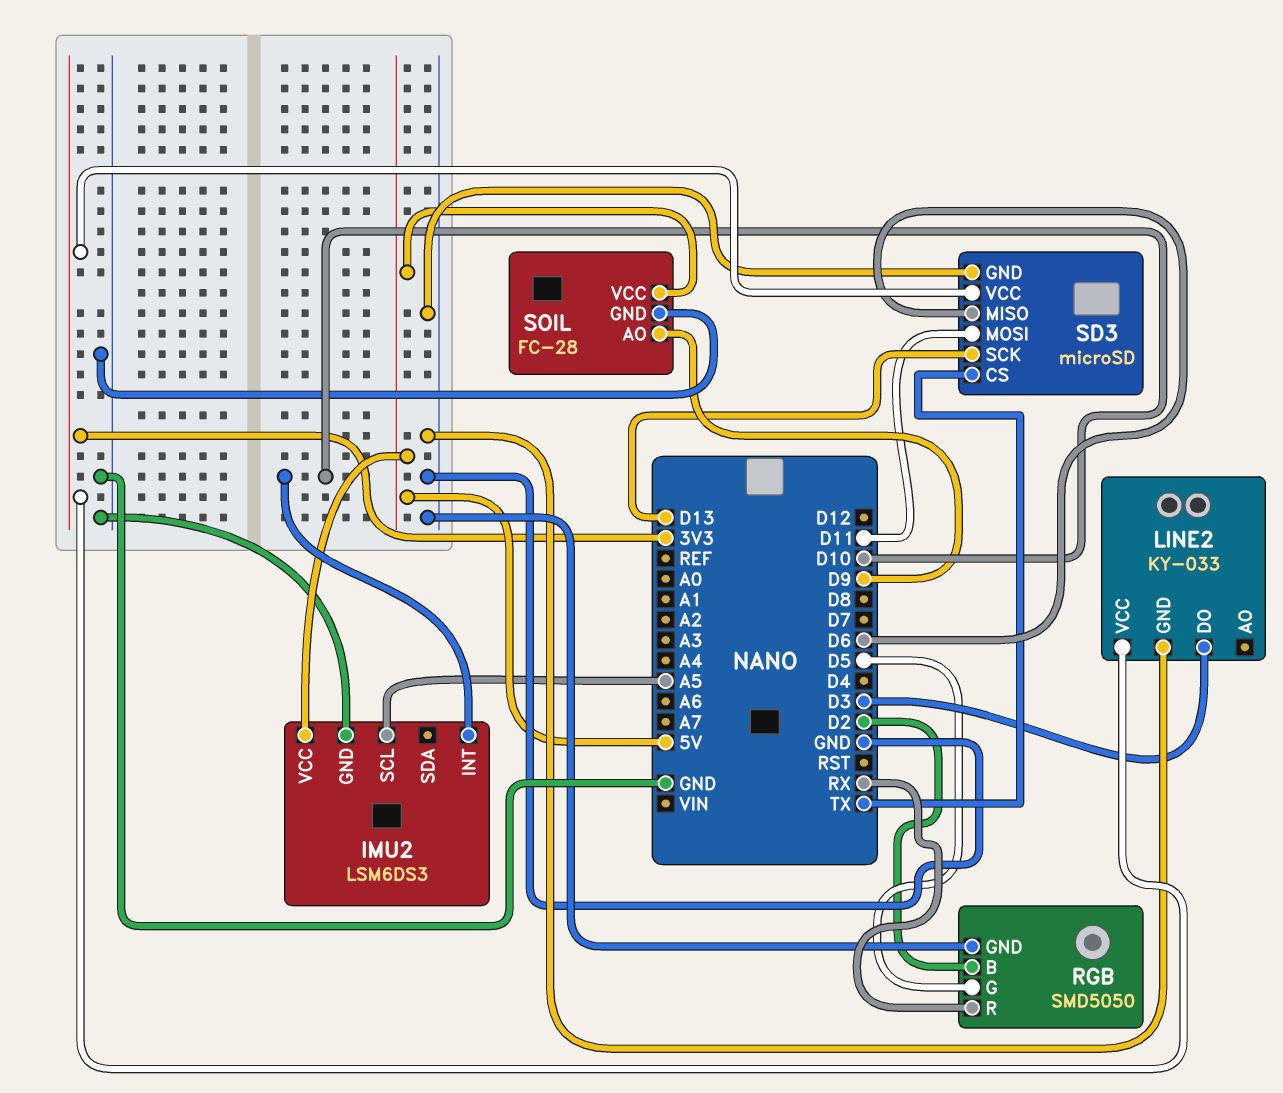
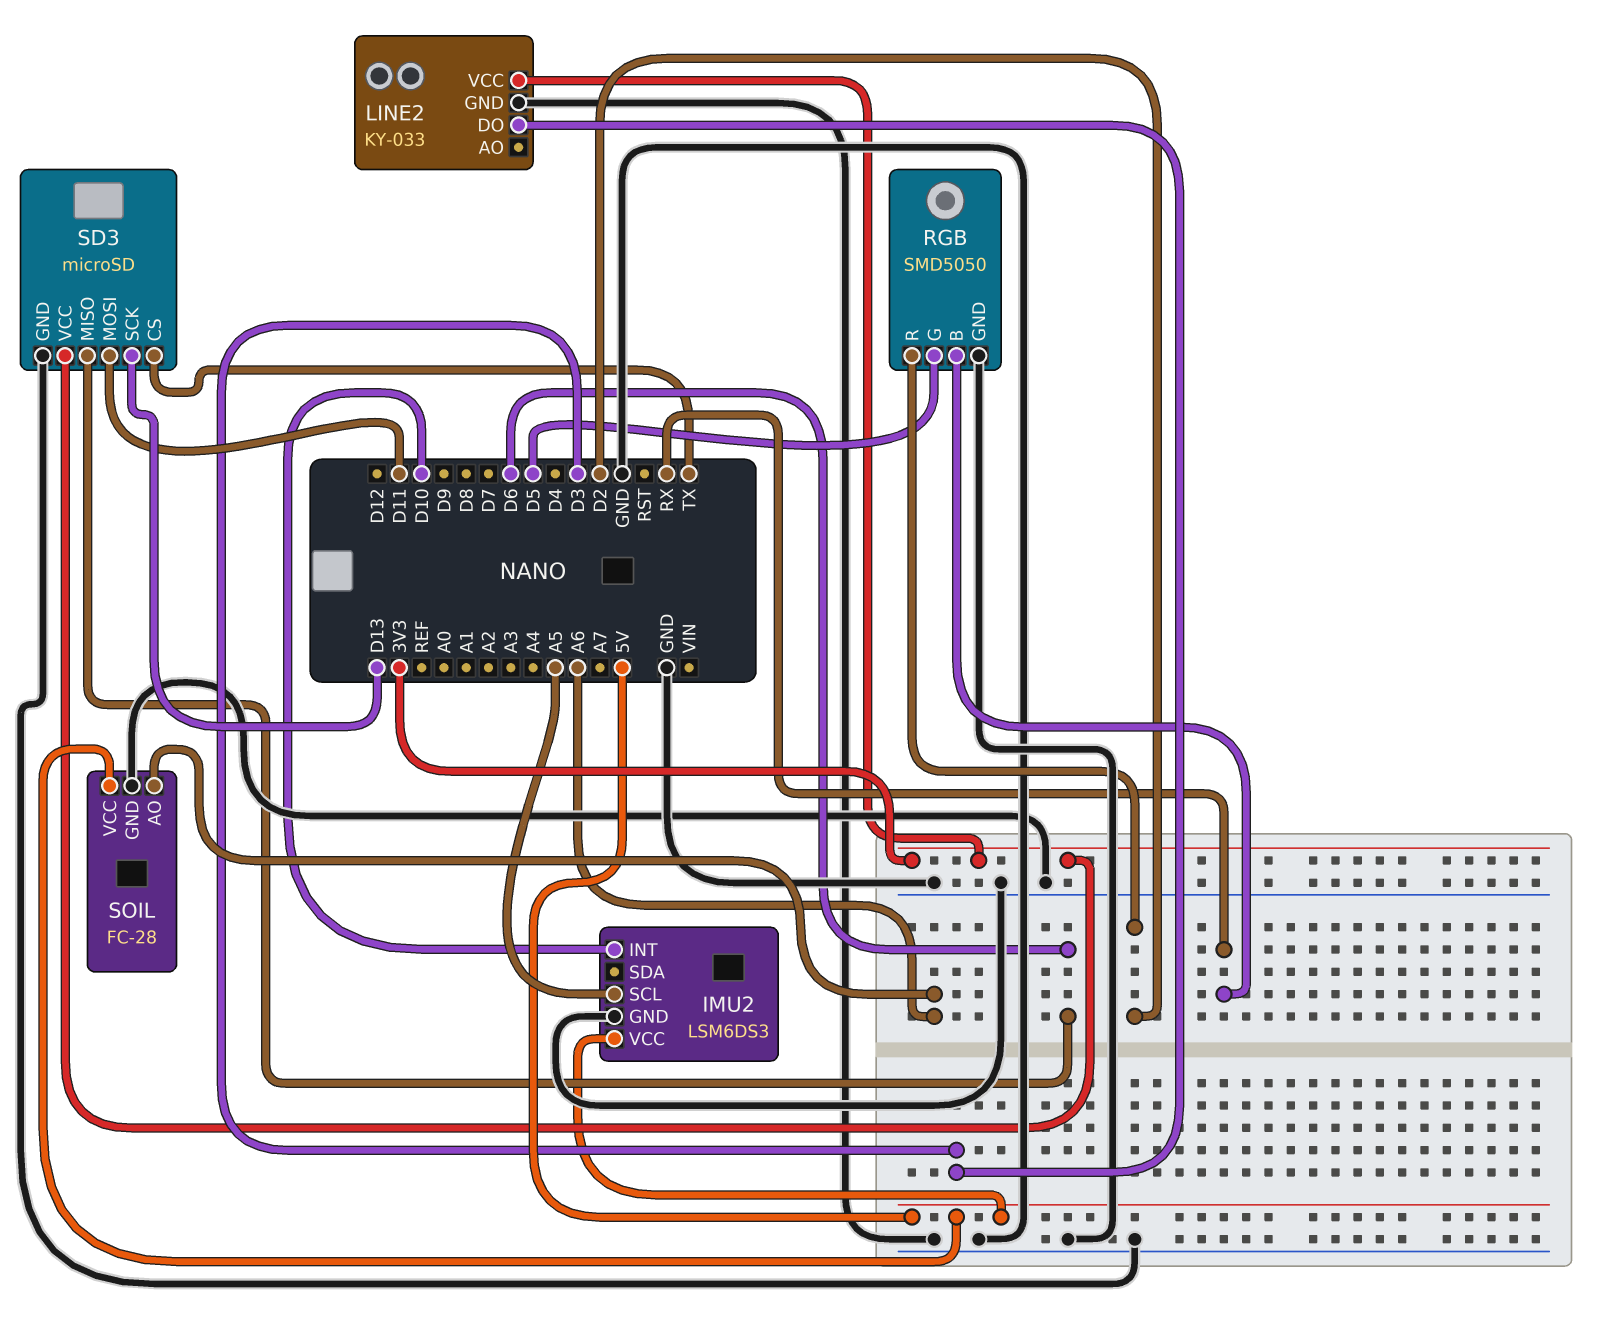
RGB pin B: D2 -> RX
RGB pin R: RX -> D2
SOIL pin AO: D9 -> A6

